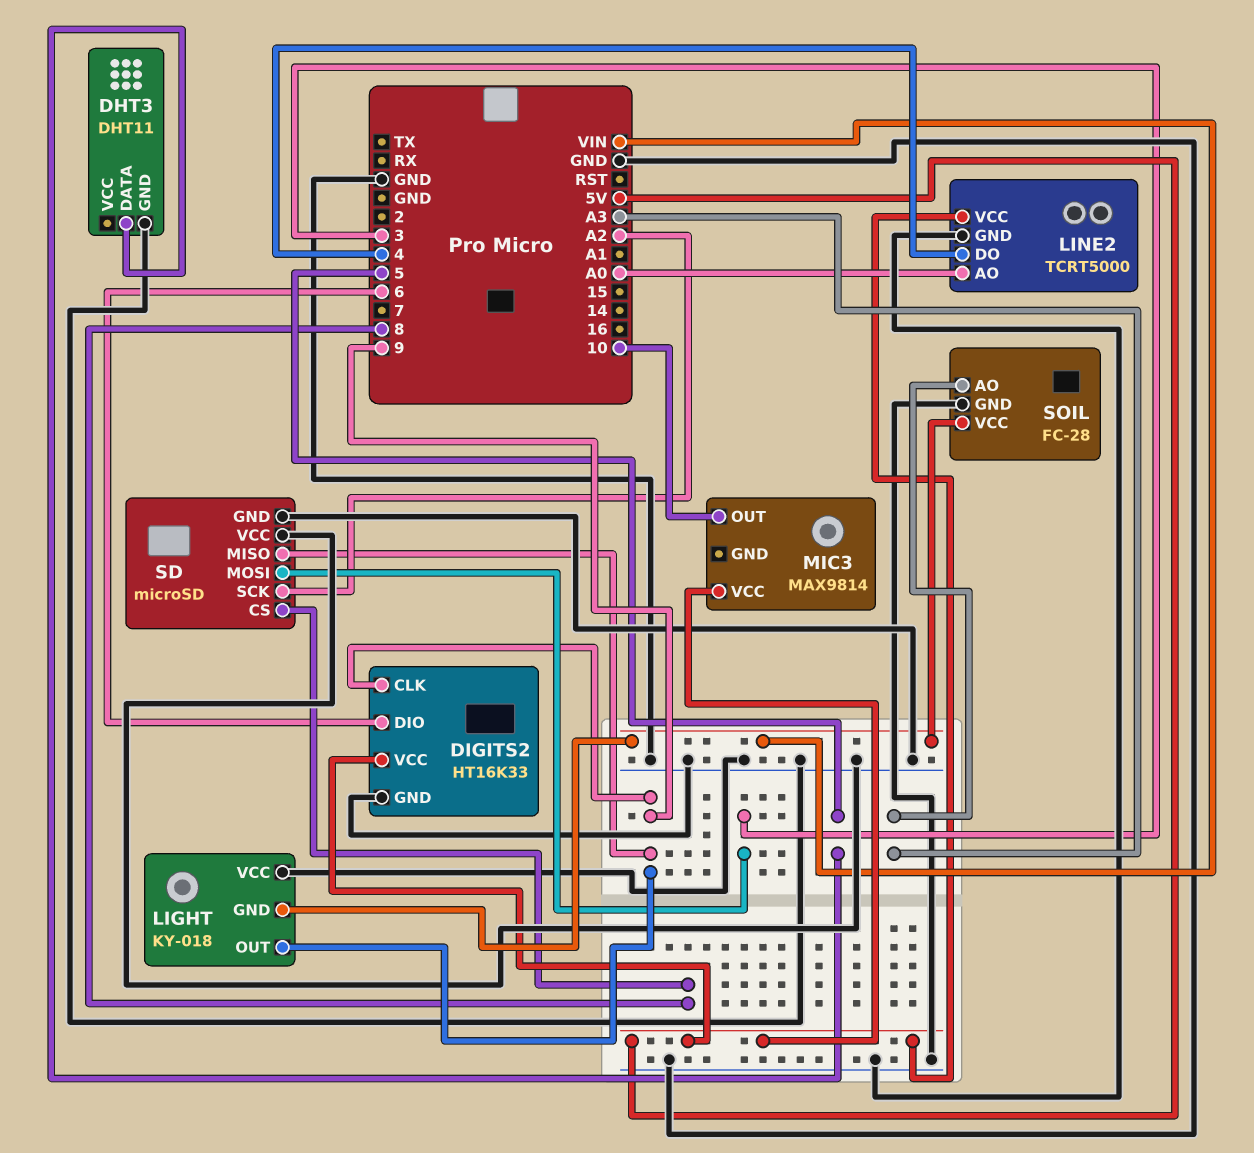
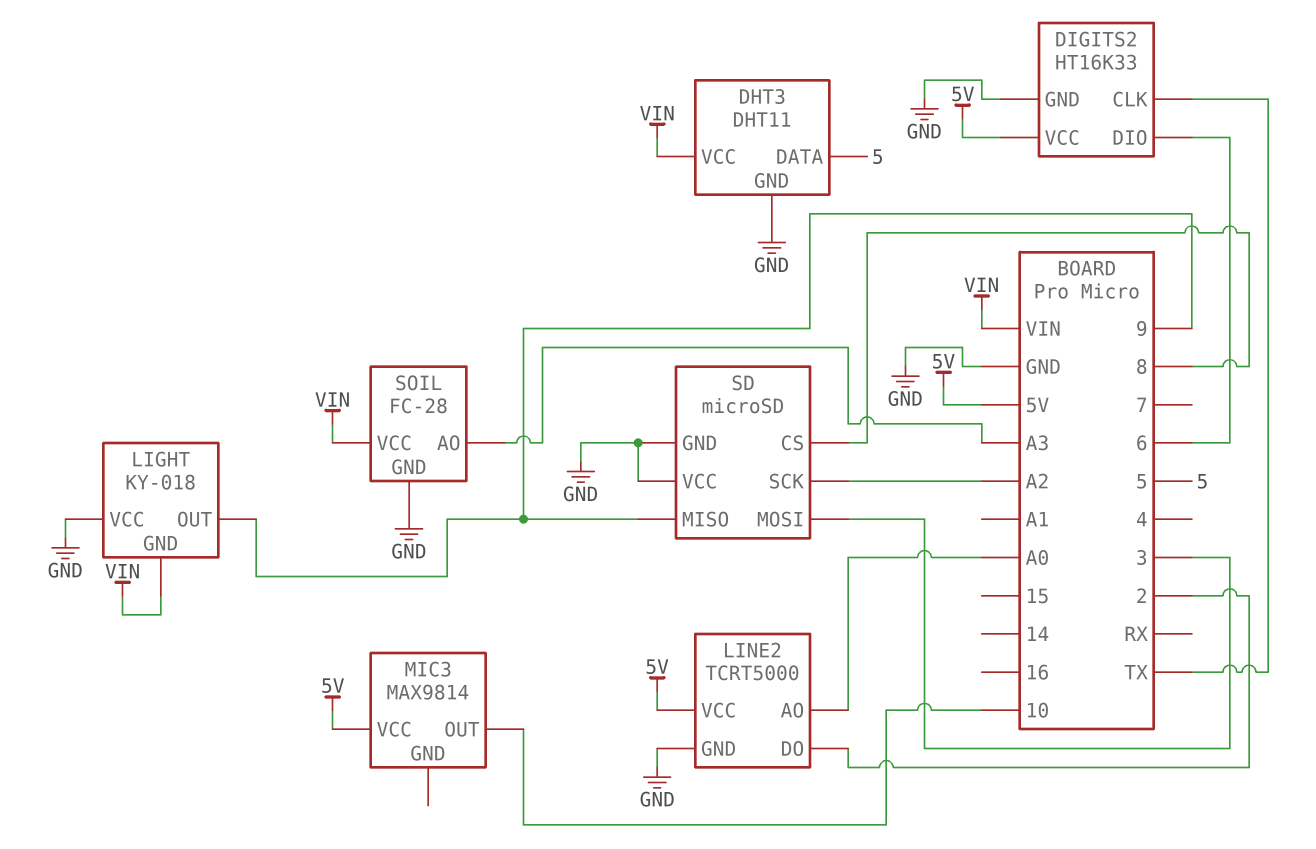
DHT3 pin VCC: none -> VIN
DIGITS2 pin CLK: 9 -> TX
LINE2 pin DO: 4 -> 2

